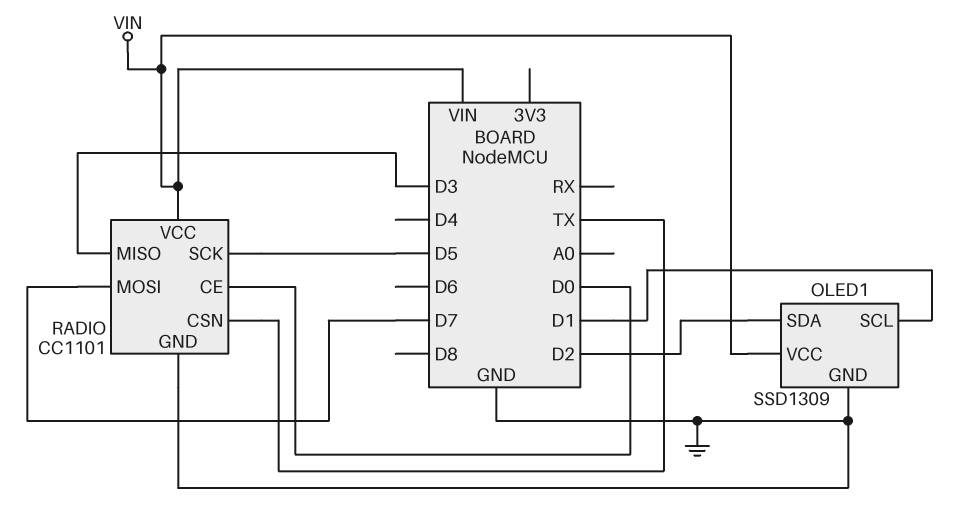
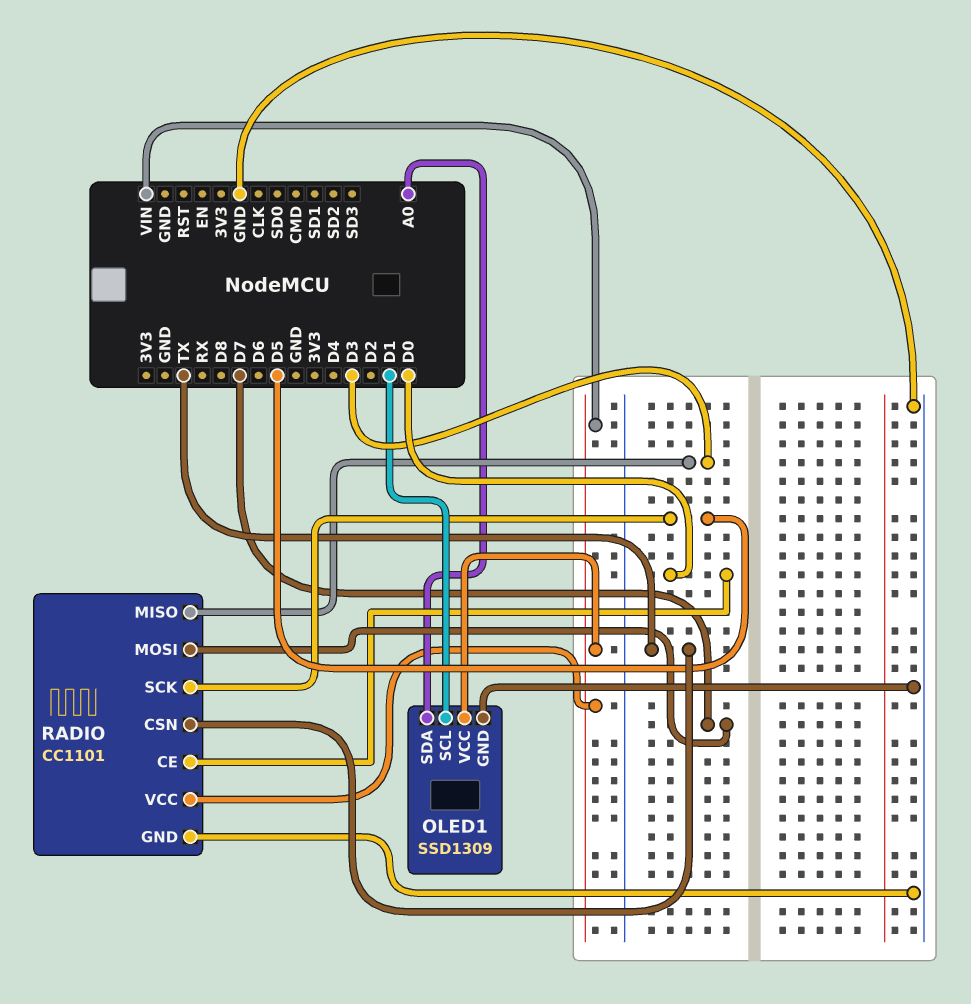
OLED1 pin SDA: D2 -> A0

